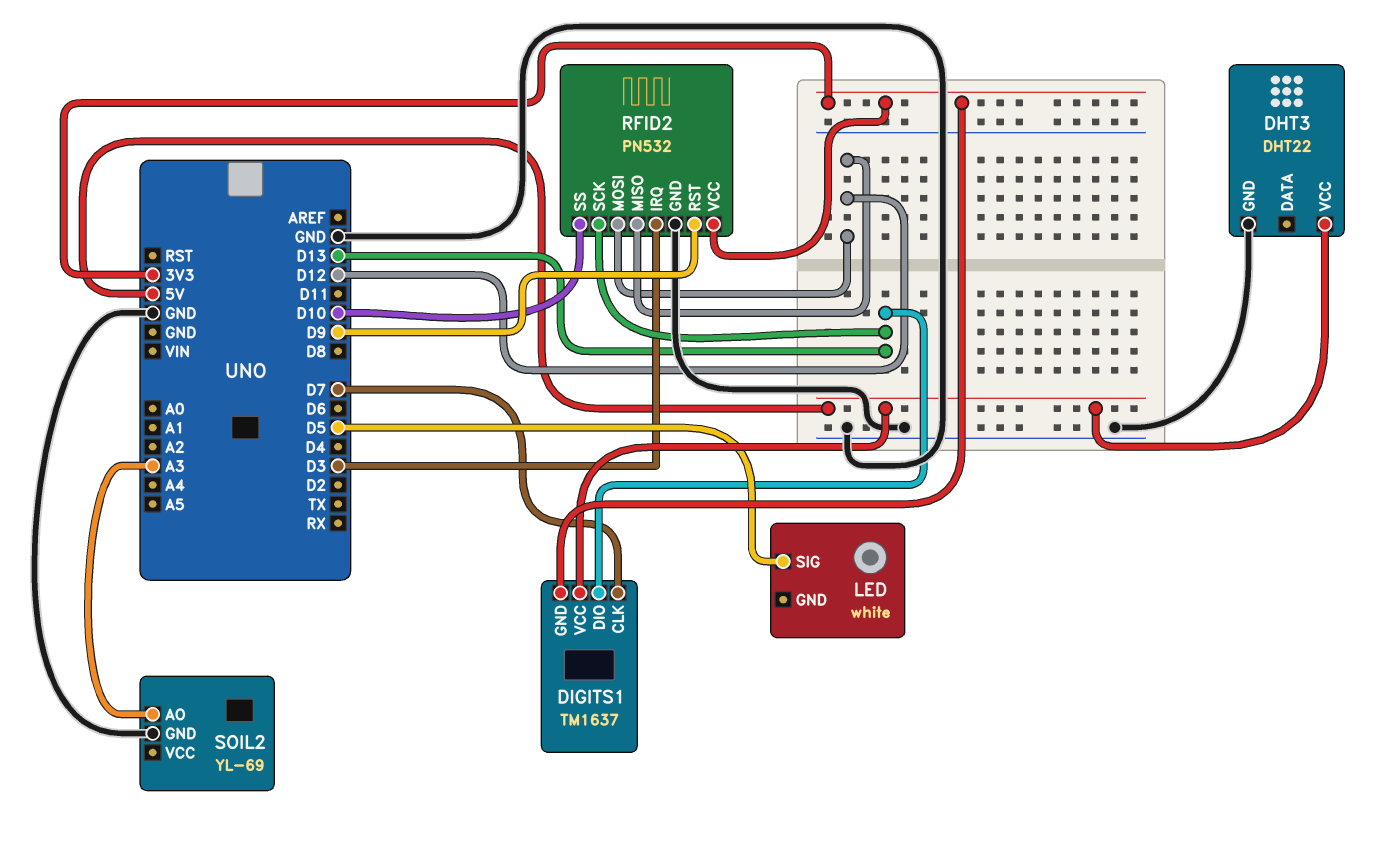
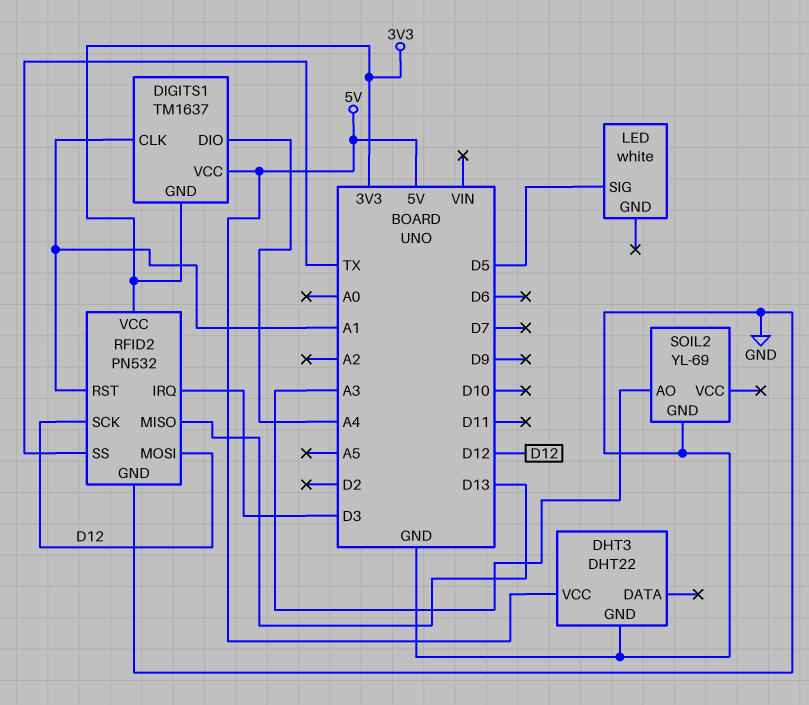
DIGITS1 pin CLK: D7 -> A1
DIGITS1 pin DIO: D13 -> A4
RFID2 pin MISO: D12 -> D13
RFID2 pin RST: D9 -> A1
RFID2 pin SCK: D13 -> D12
RFID2 pin SS: D10 -> TX

